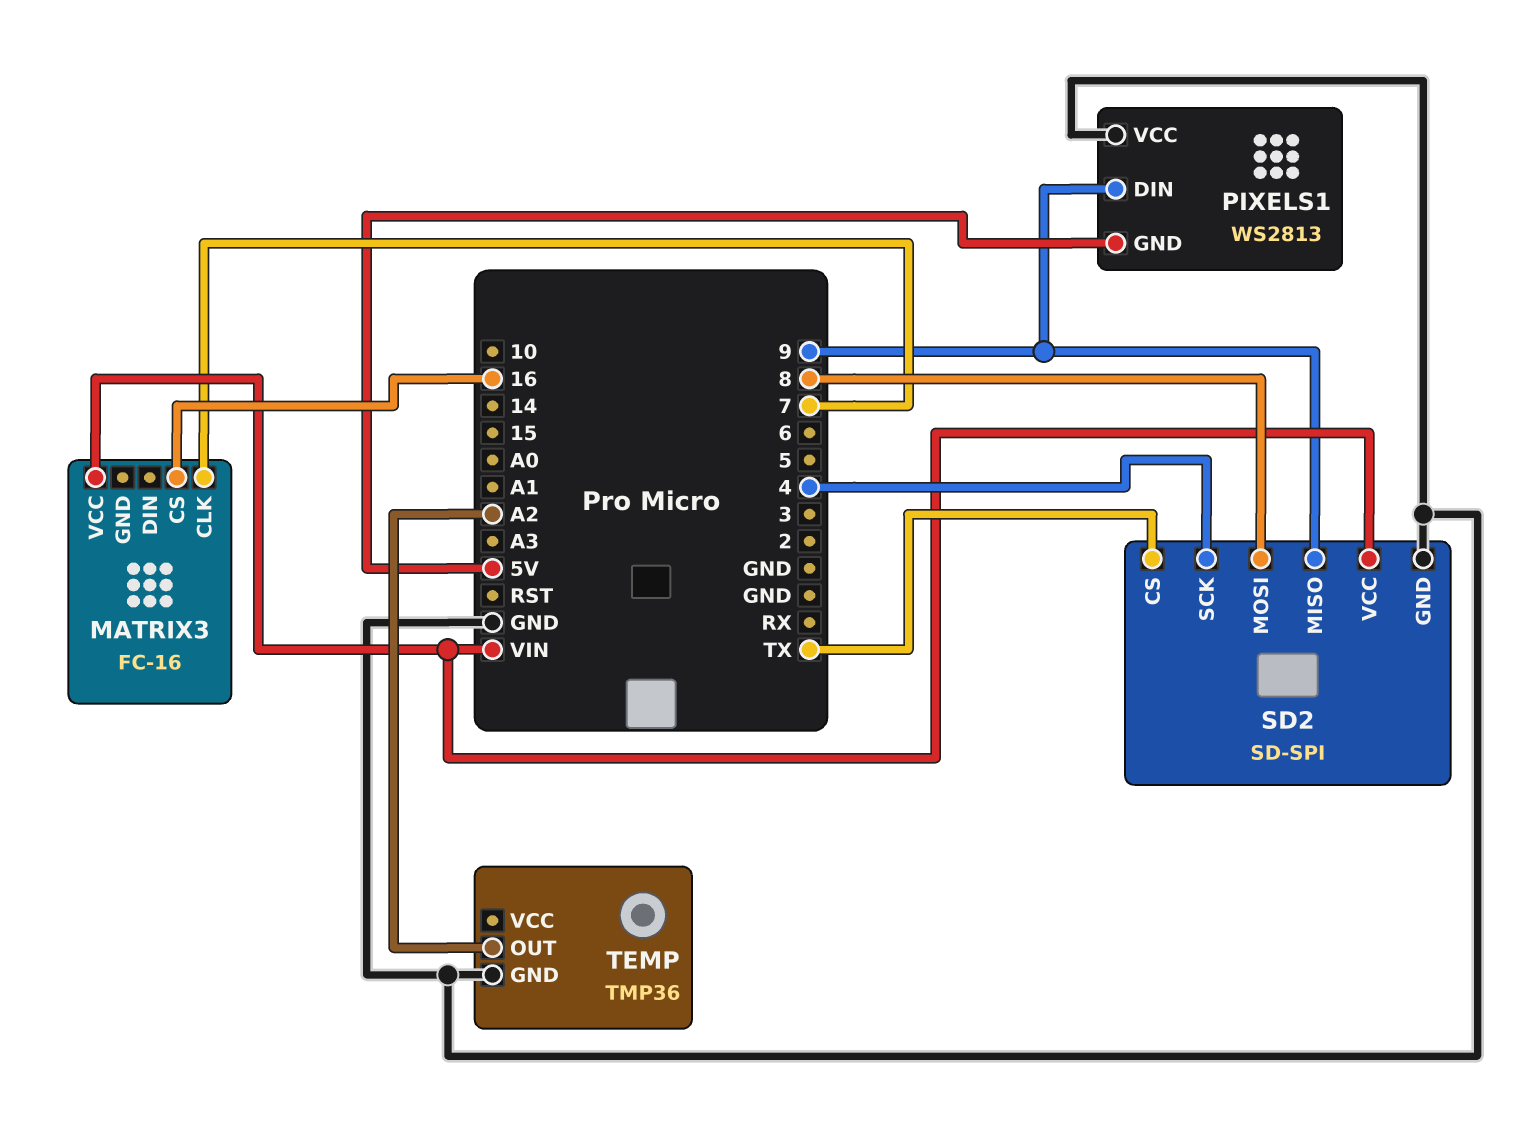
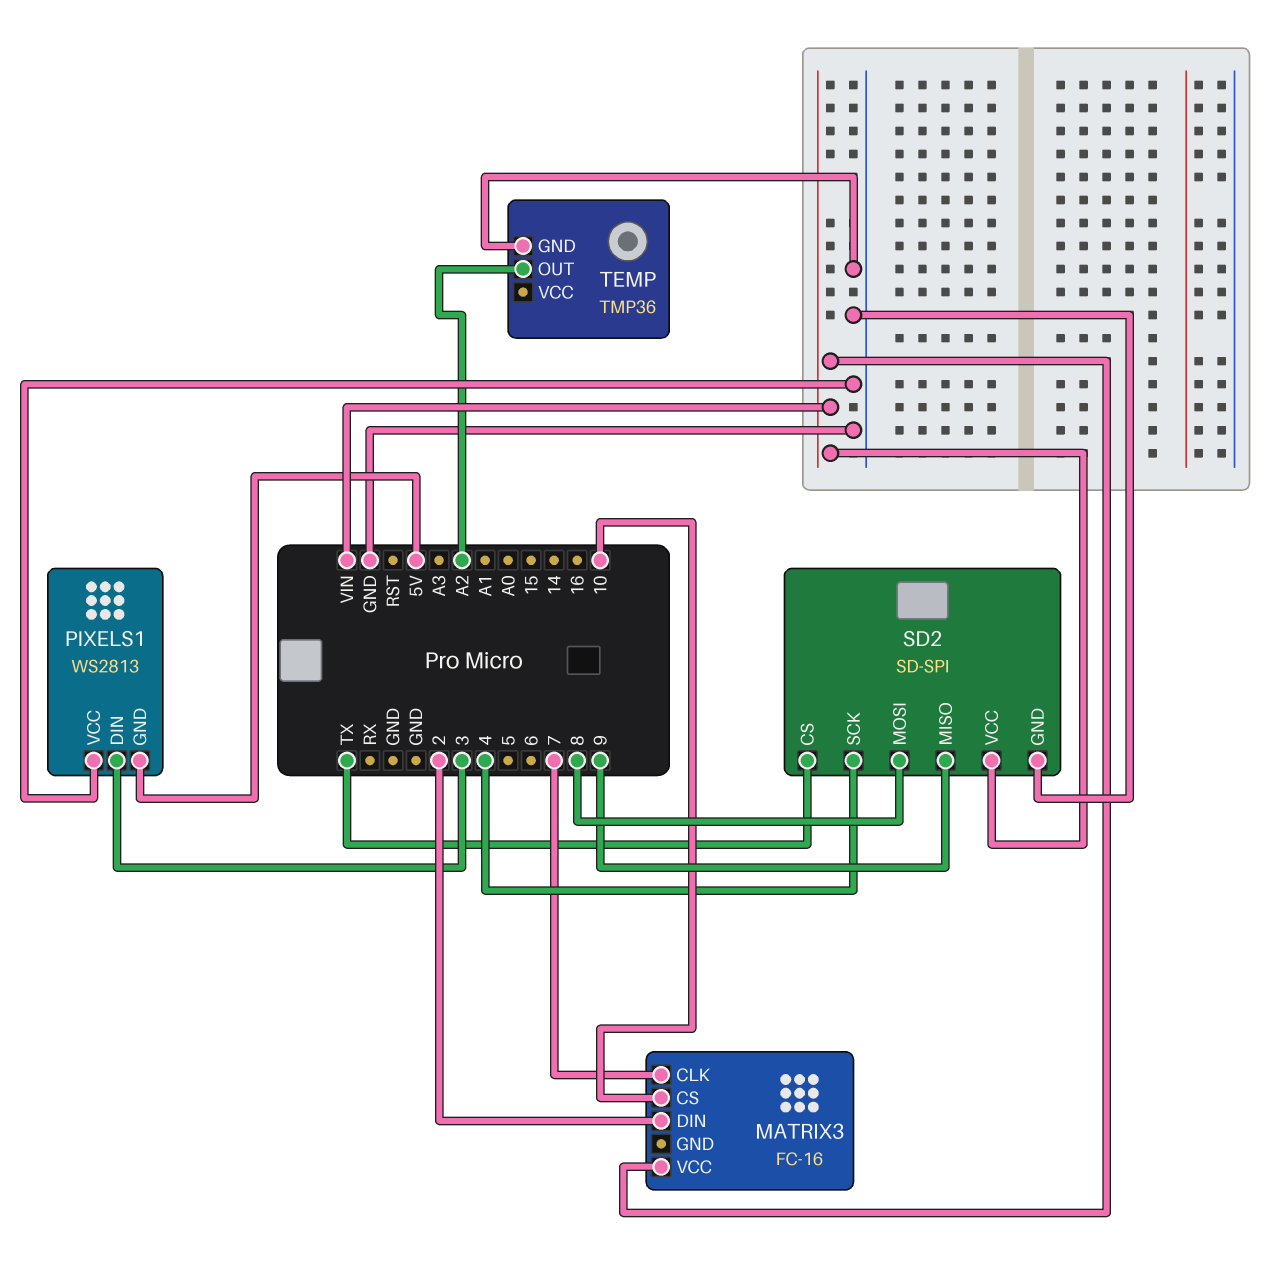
MATRIX3 pin CS: 16 -> 10
MATRIX3 pin DIN: none -> 2
PIXELS1 pin DIN: 9 -> 3

